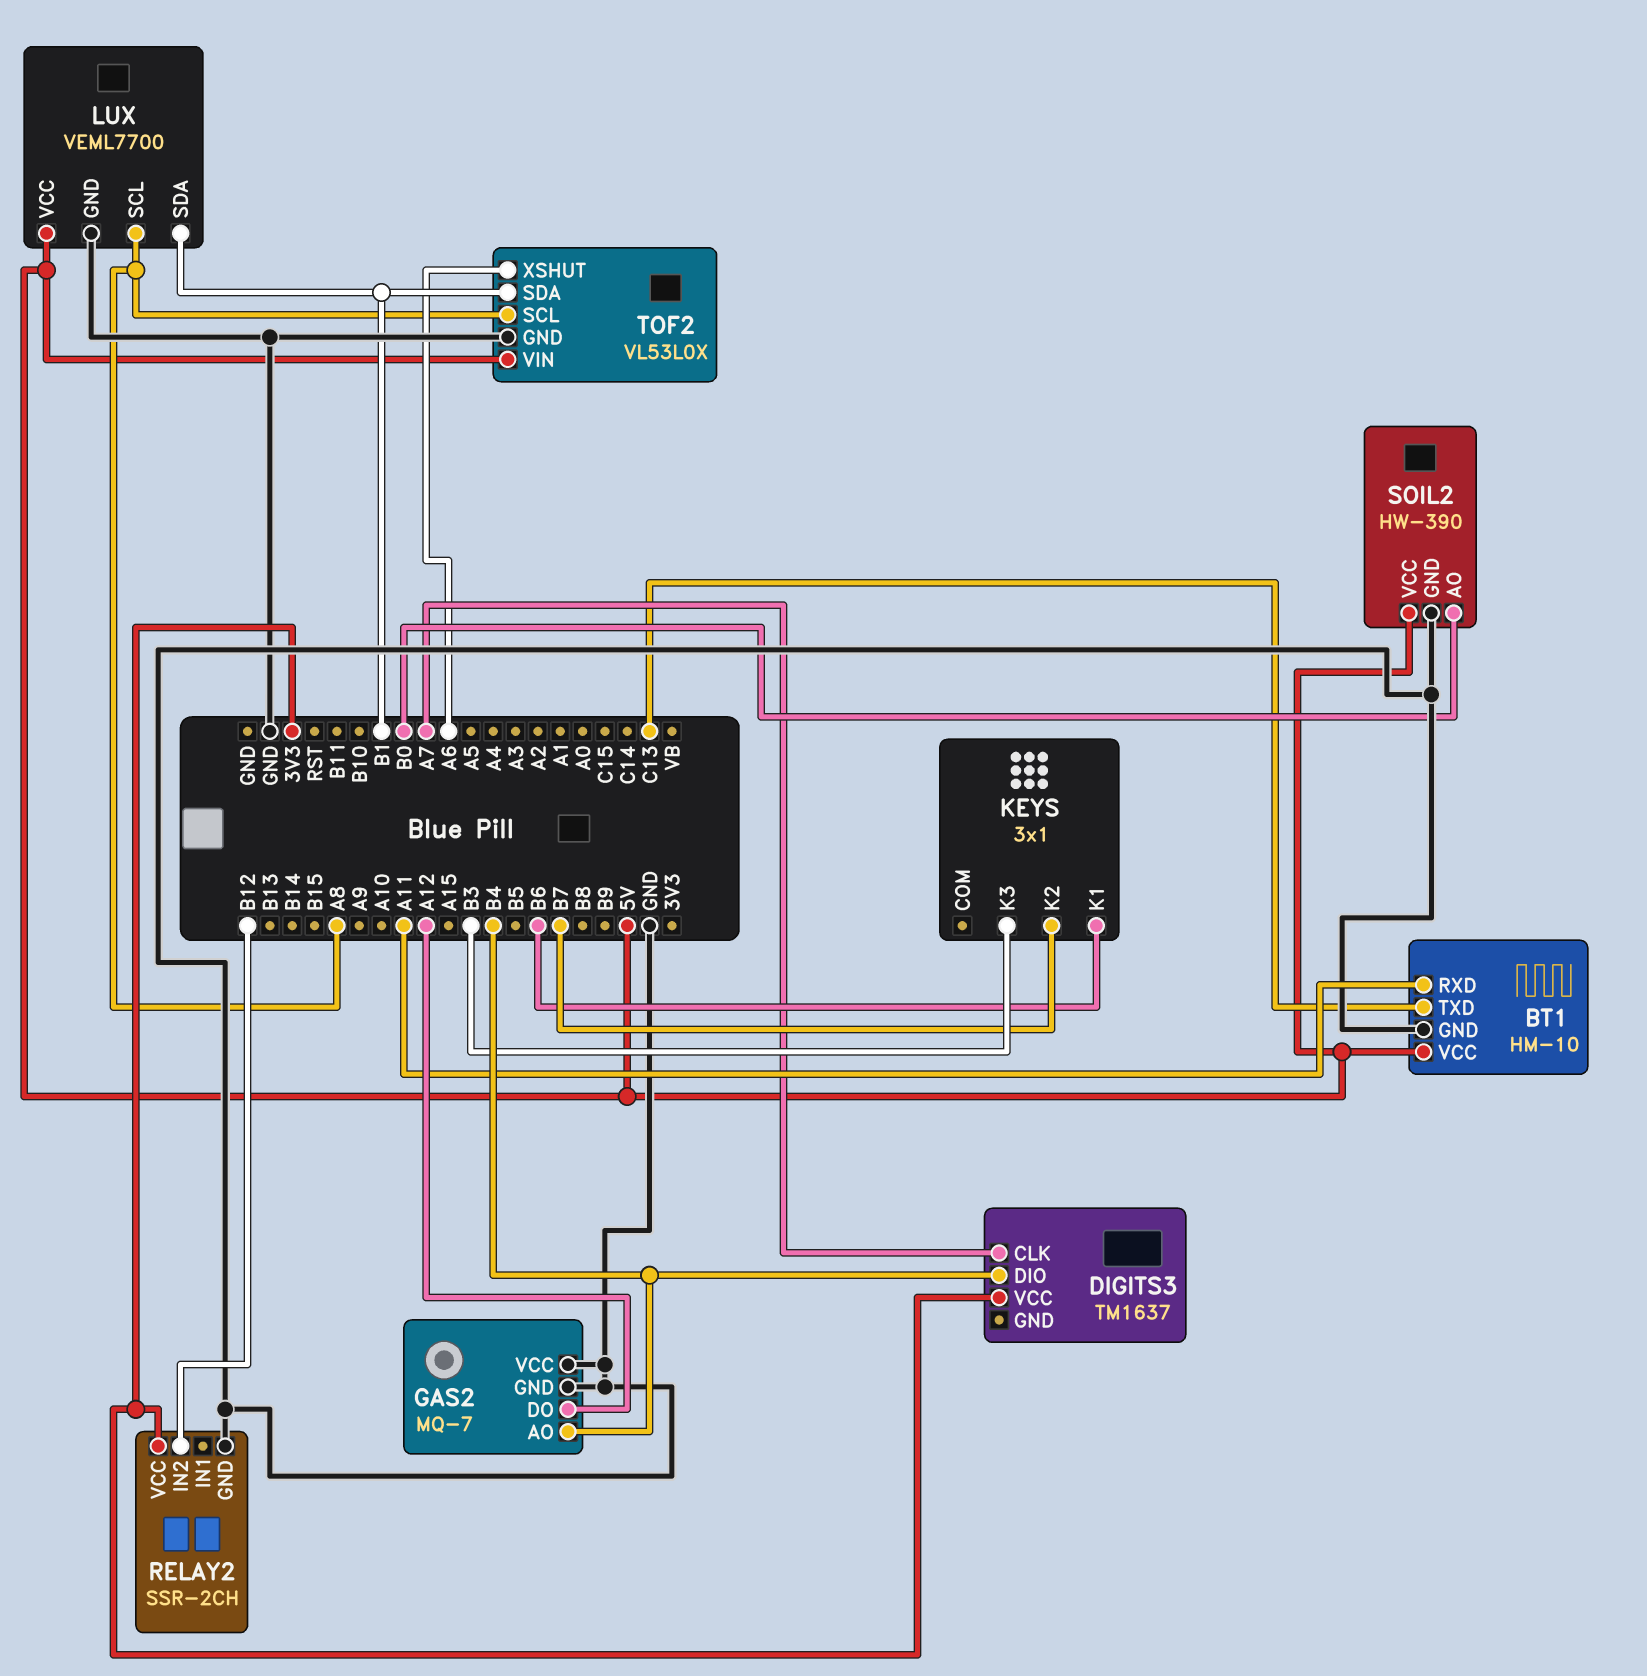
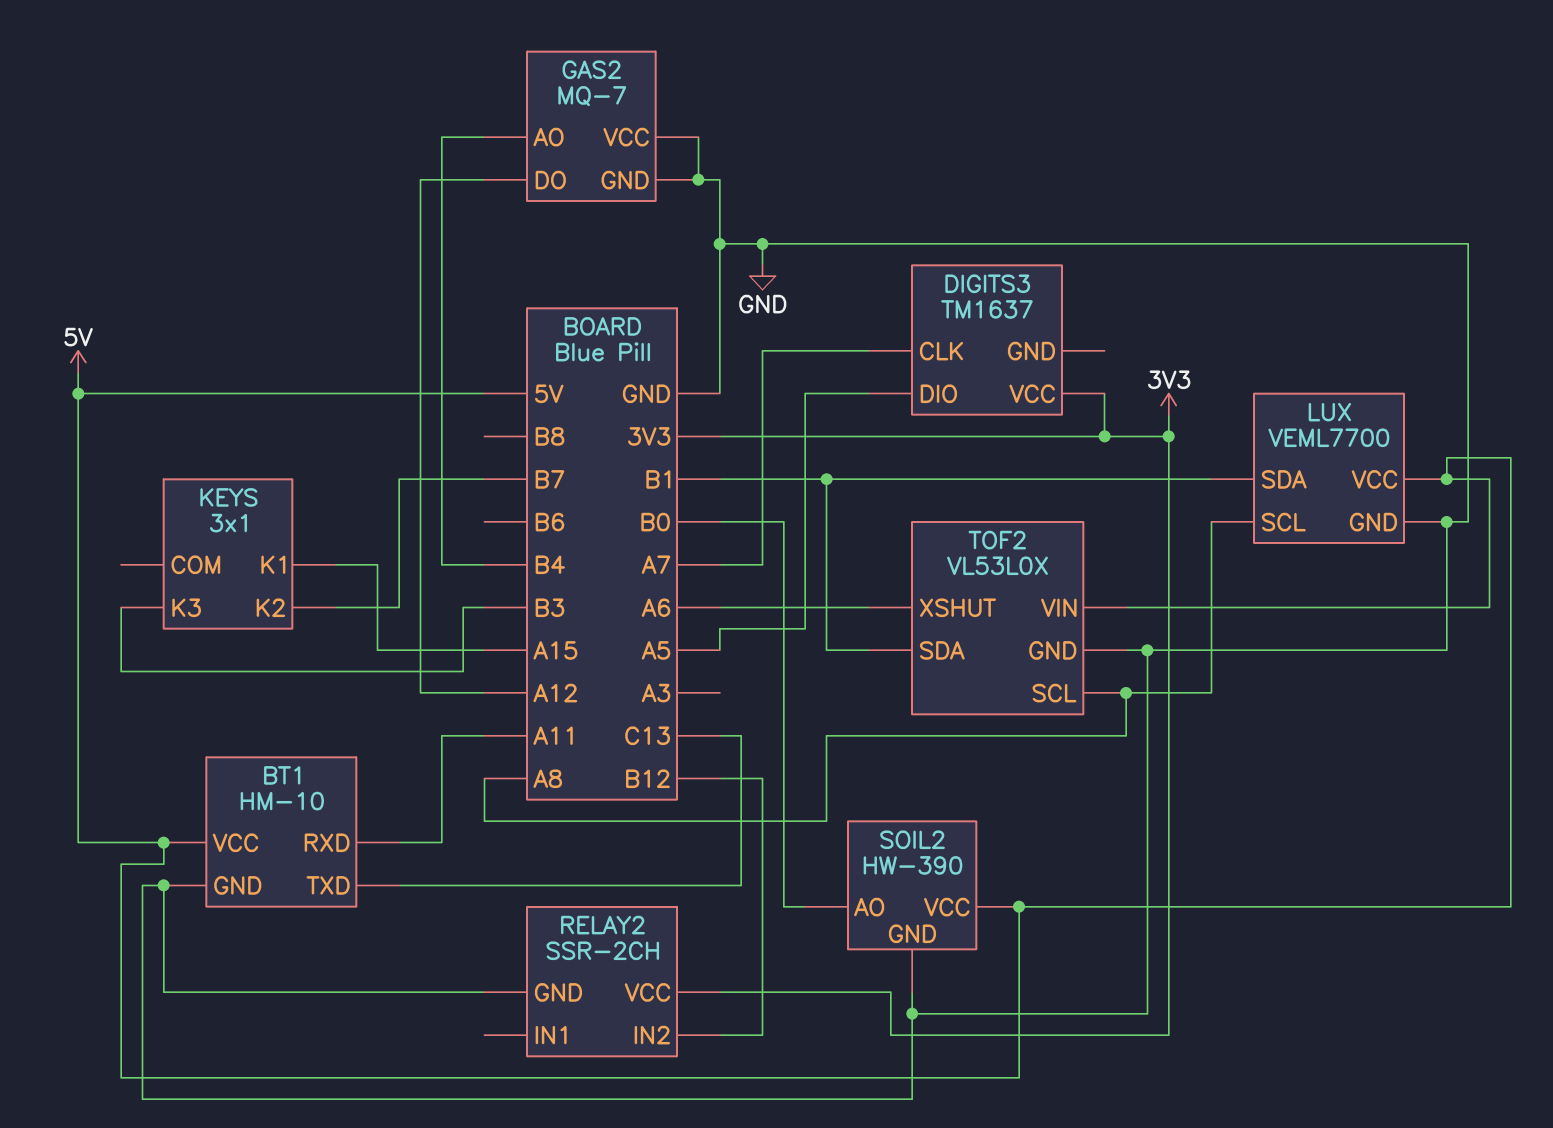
DIGITS3 pin DIO: B4 -> A5
KEYS pin K1: B6 -> A15

